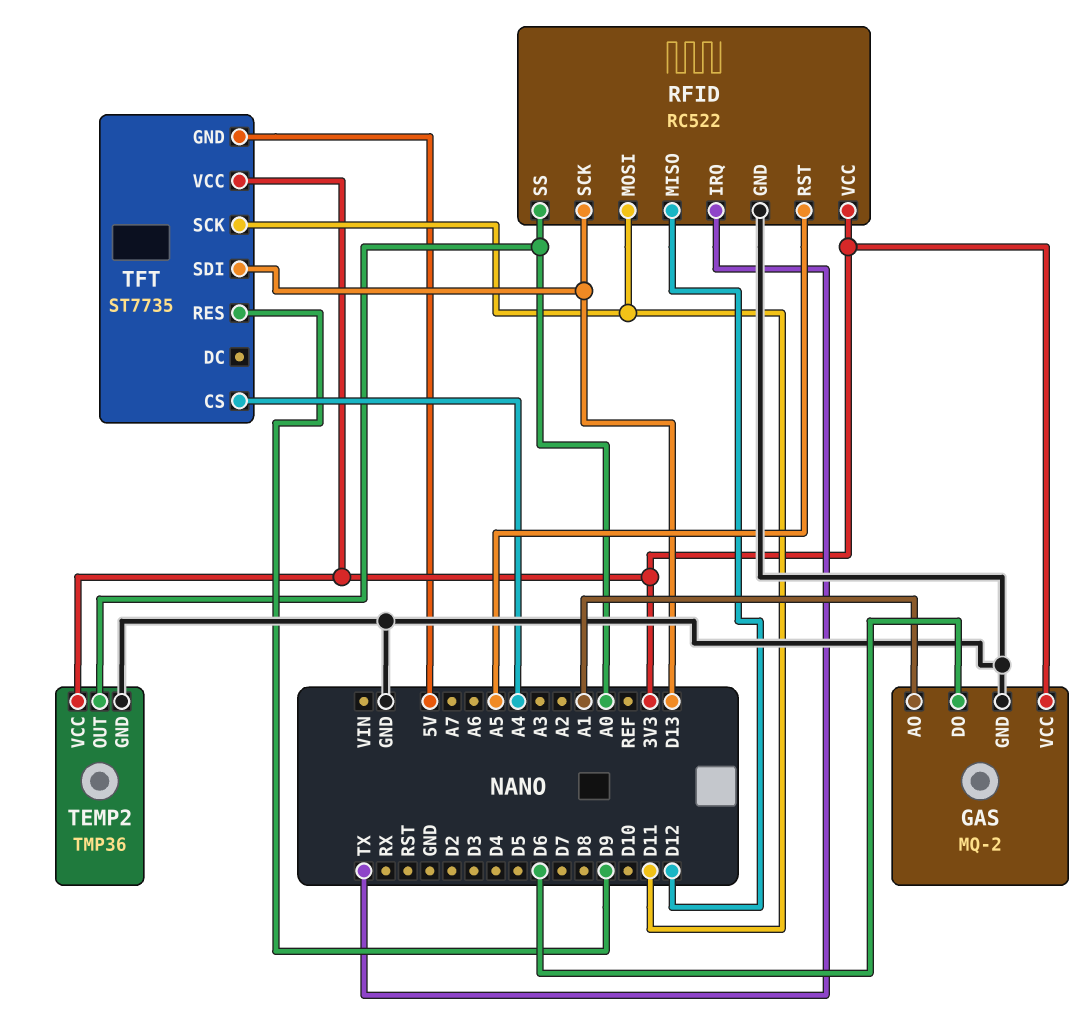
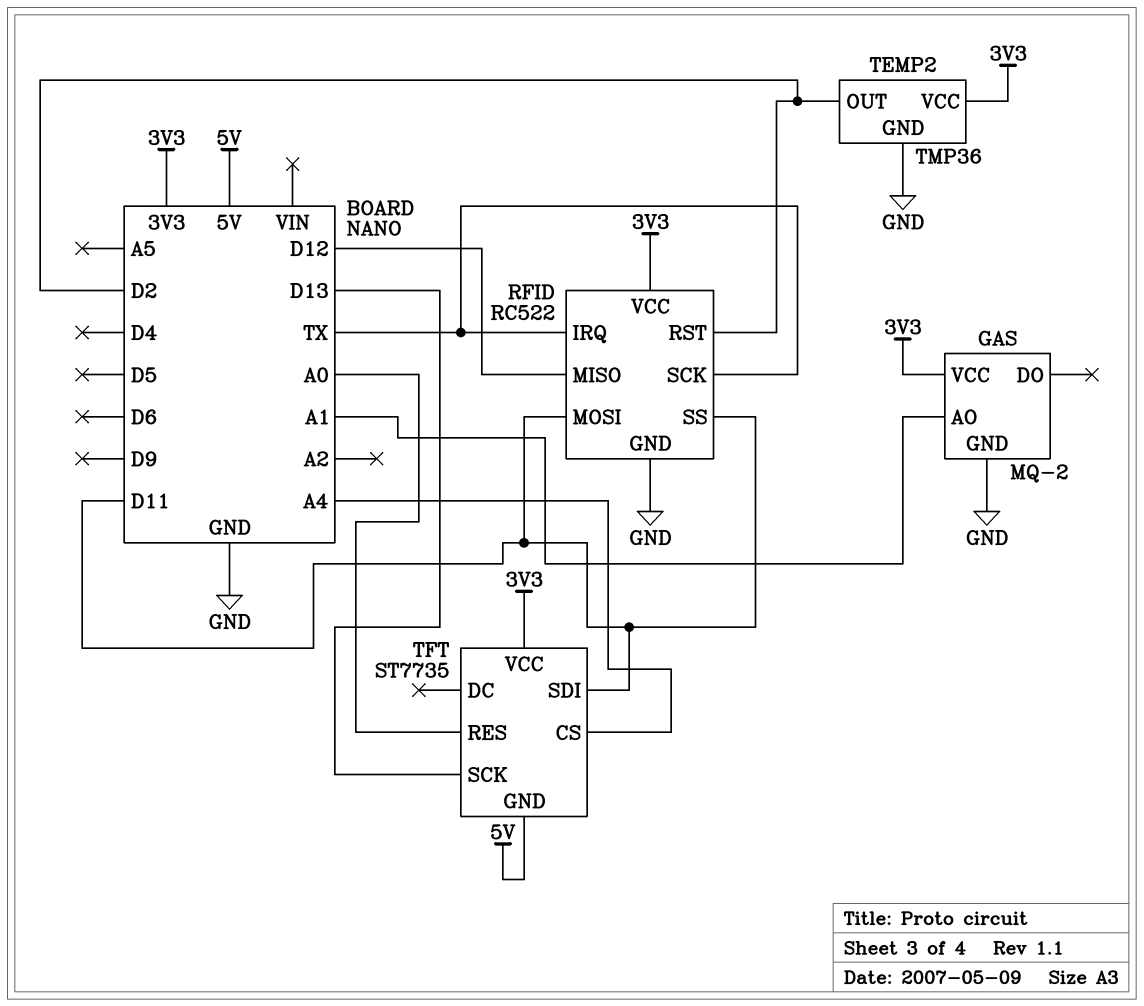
GAS pin DO: D6 -> none
RFID pin RST: A5 -> D2
RFID pin SCK: D13 -> TX
RFID pin SS: A0 -> D11
TEMP2 pin OUT: A0 -> D2
TFT pin RES: D9 -> A0
TFT pin SCK: D11 -> D13
TFT pin SDI: D13 -> D11

